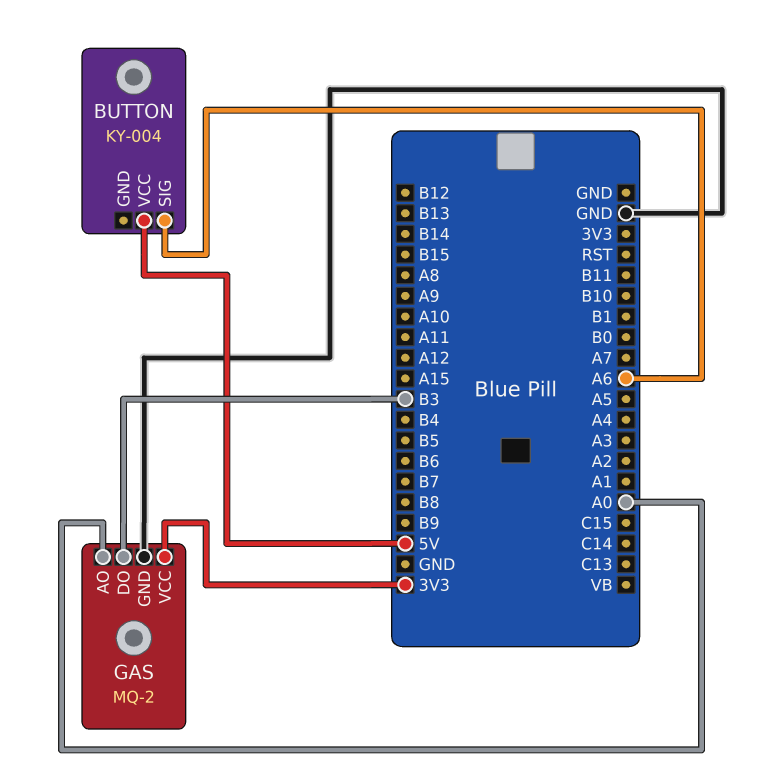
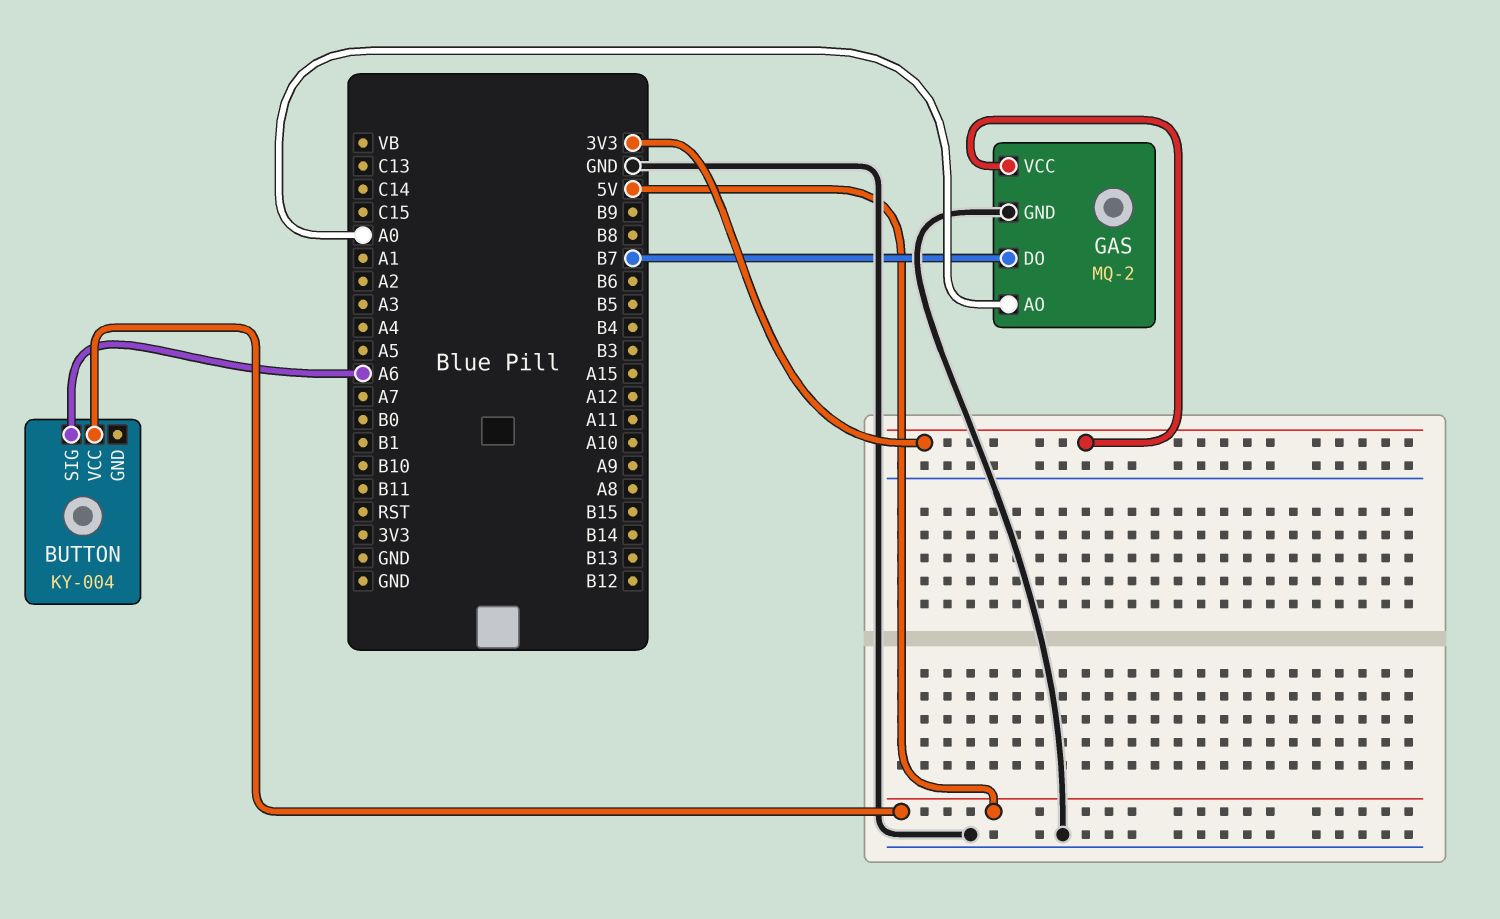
GAS pin DO: B3 -> B7

